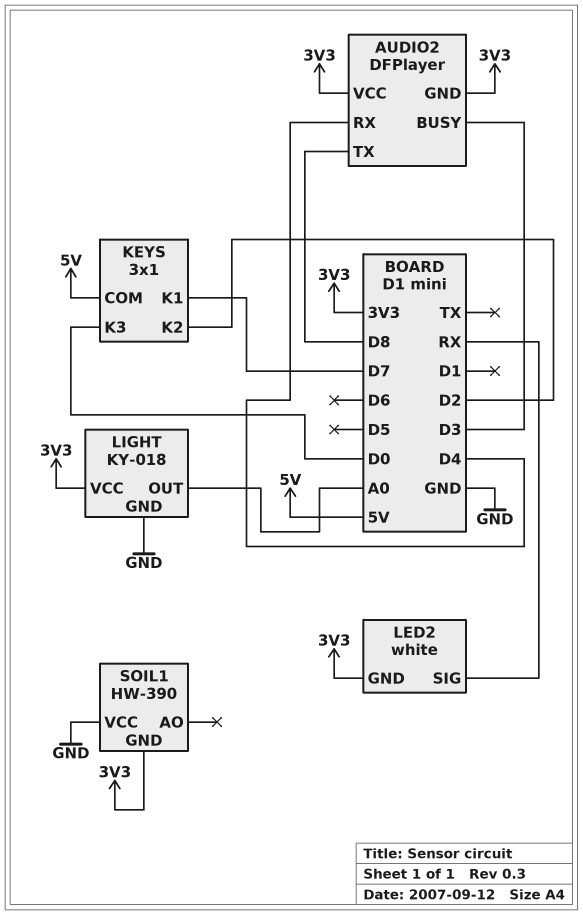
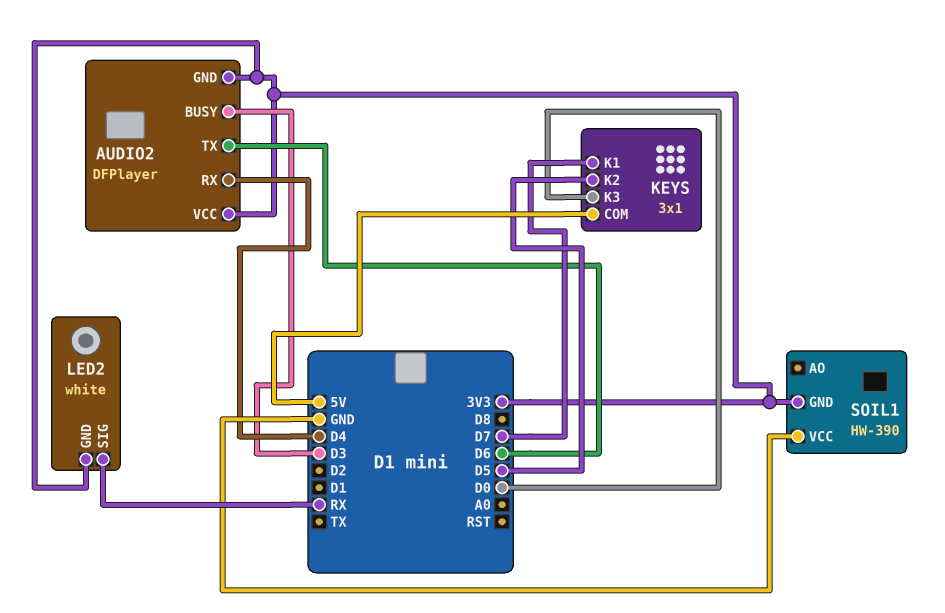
AUDIO2 pin TX: D8 -> D6
KEYS pin K2: D2 -> D5
LIGHT: KY-018 -> none
LIGHT pin GND: GND -> none
LIGHT pin OUT: A0 -> none
LIGHT pin VCC: 3V3 -> none

